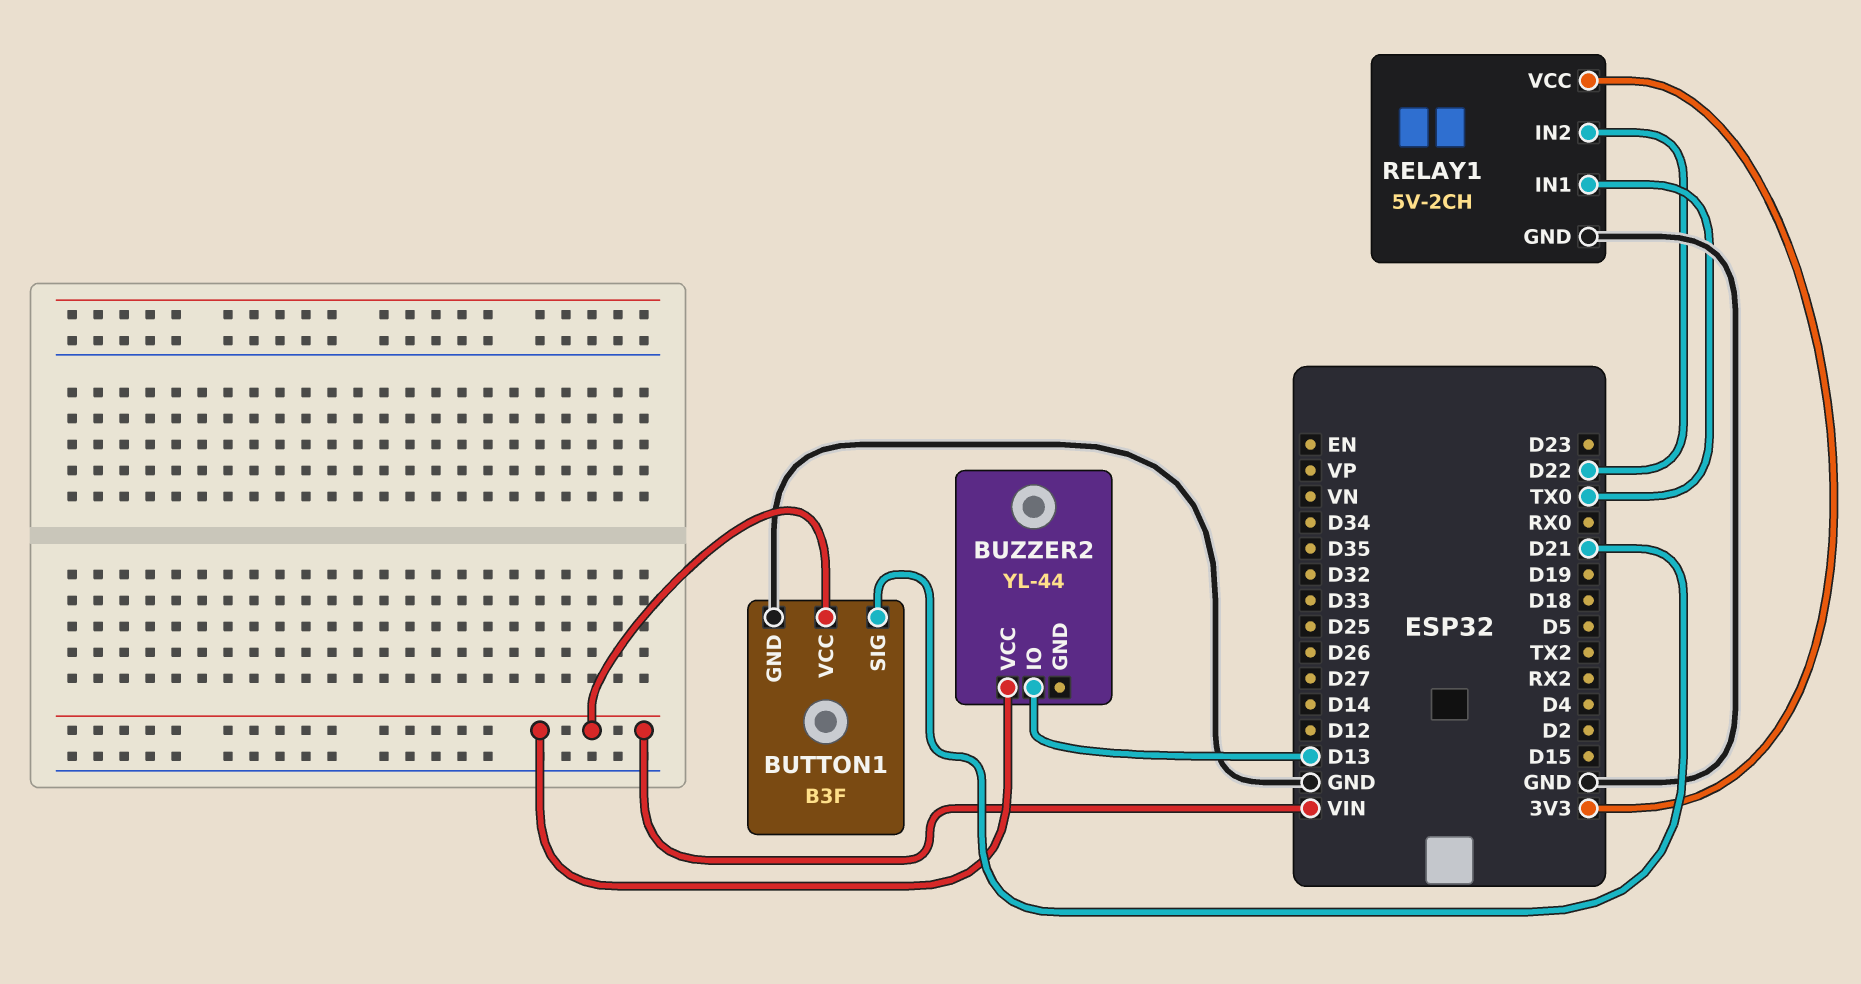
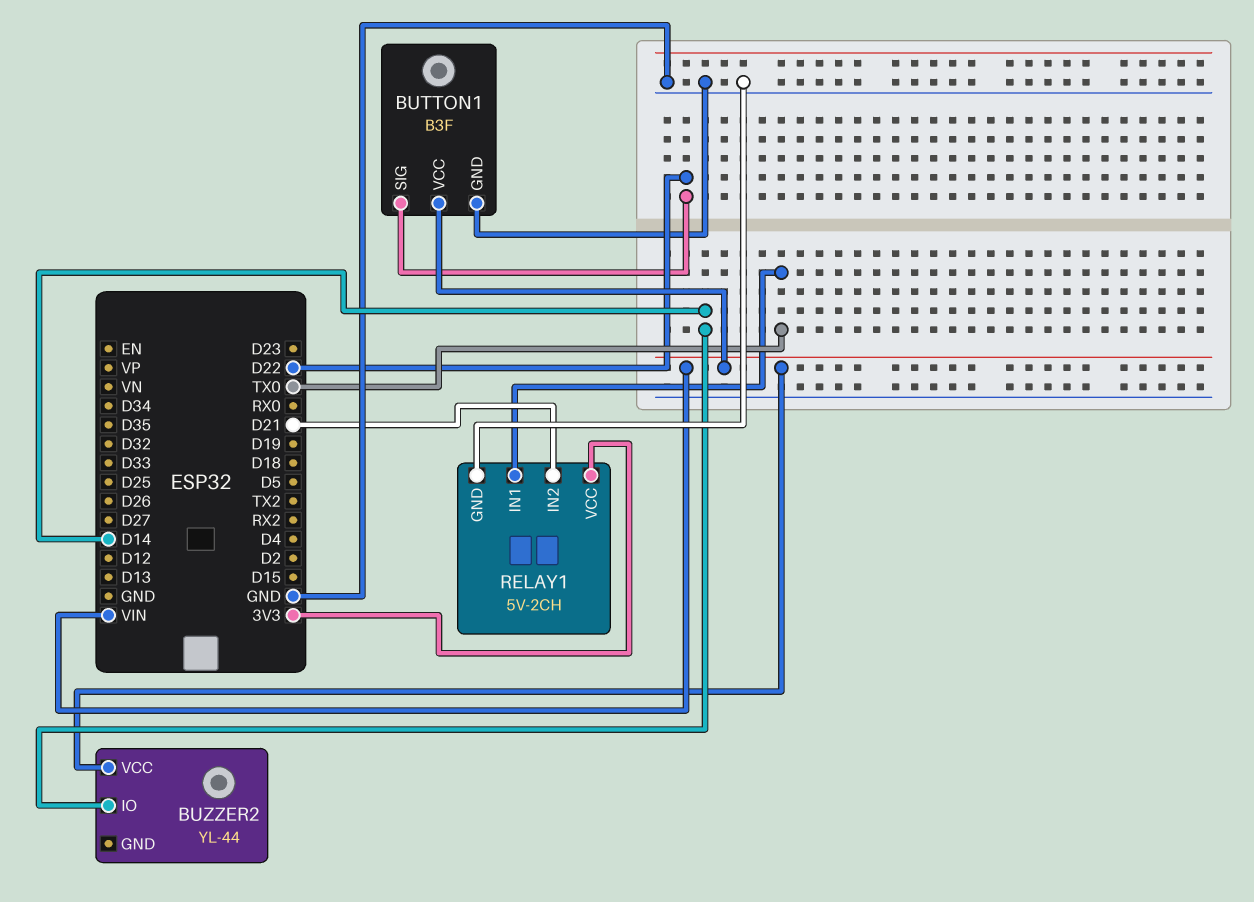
BUTTON1 pin SIG: D21 -> D22
BUZZER2 pin IO: D13 -> D14
RELAY1 pin IN2: D22 -> D21

